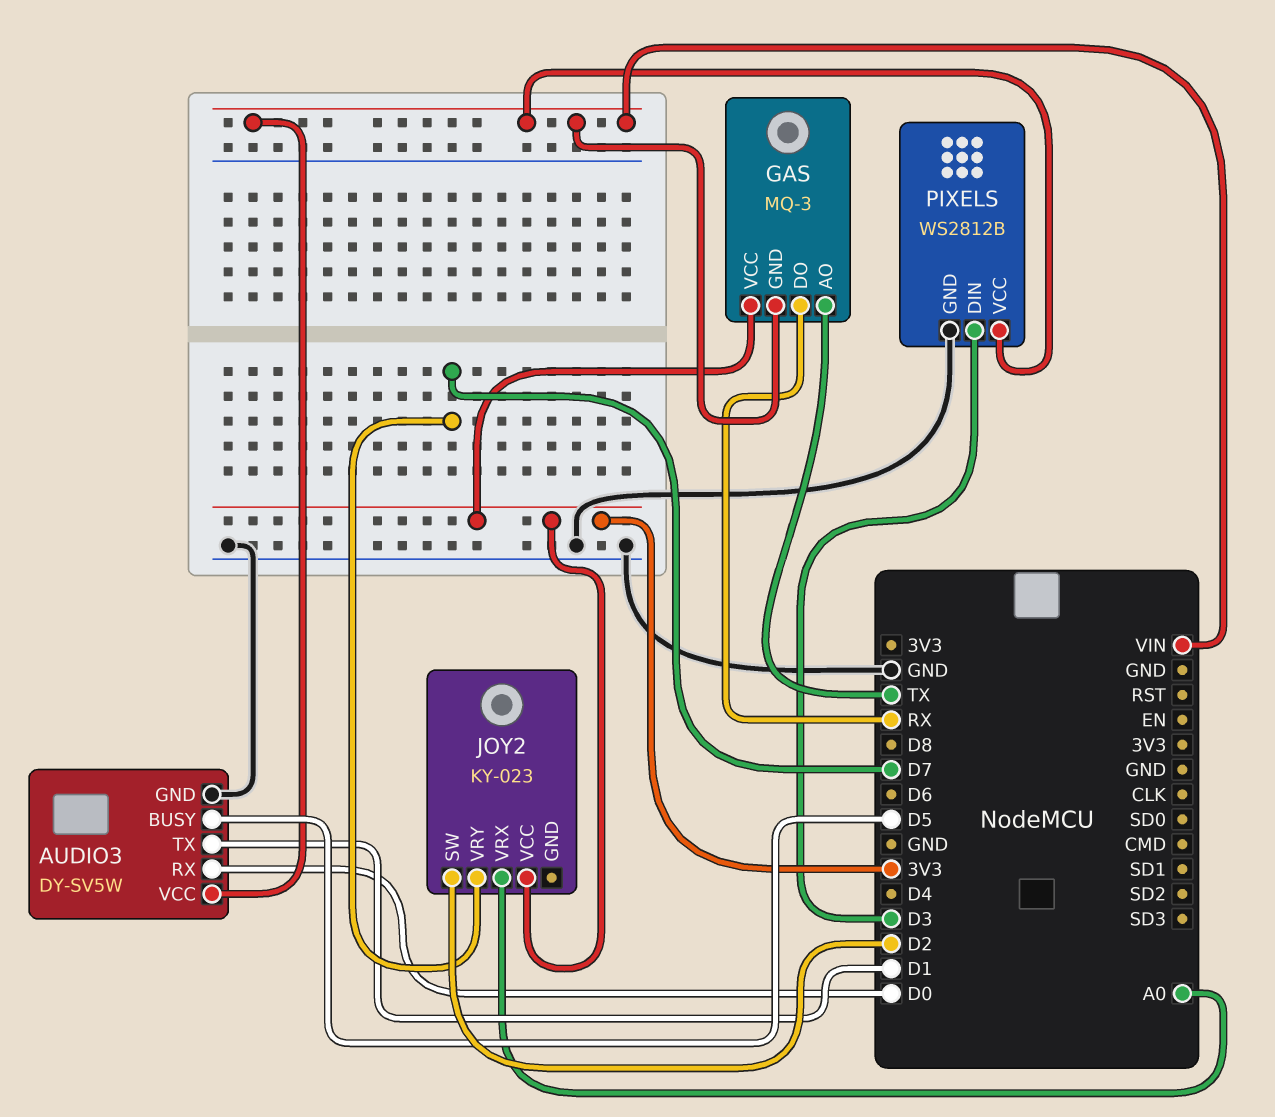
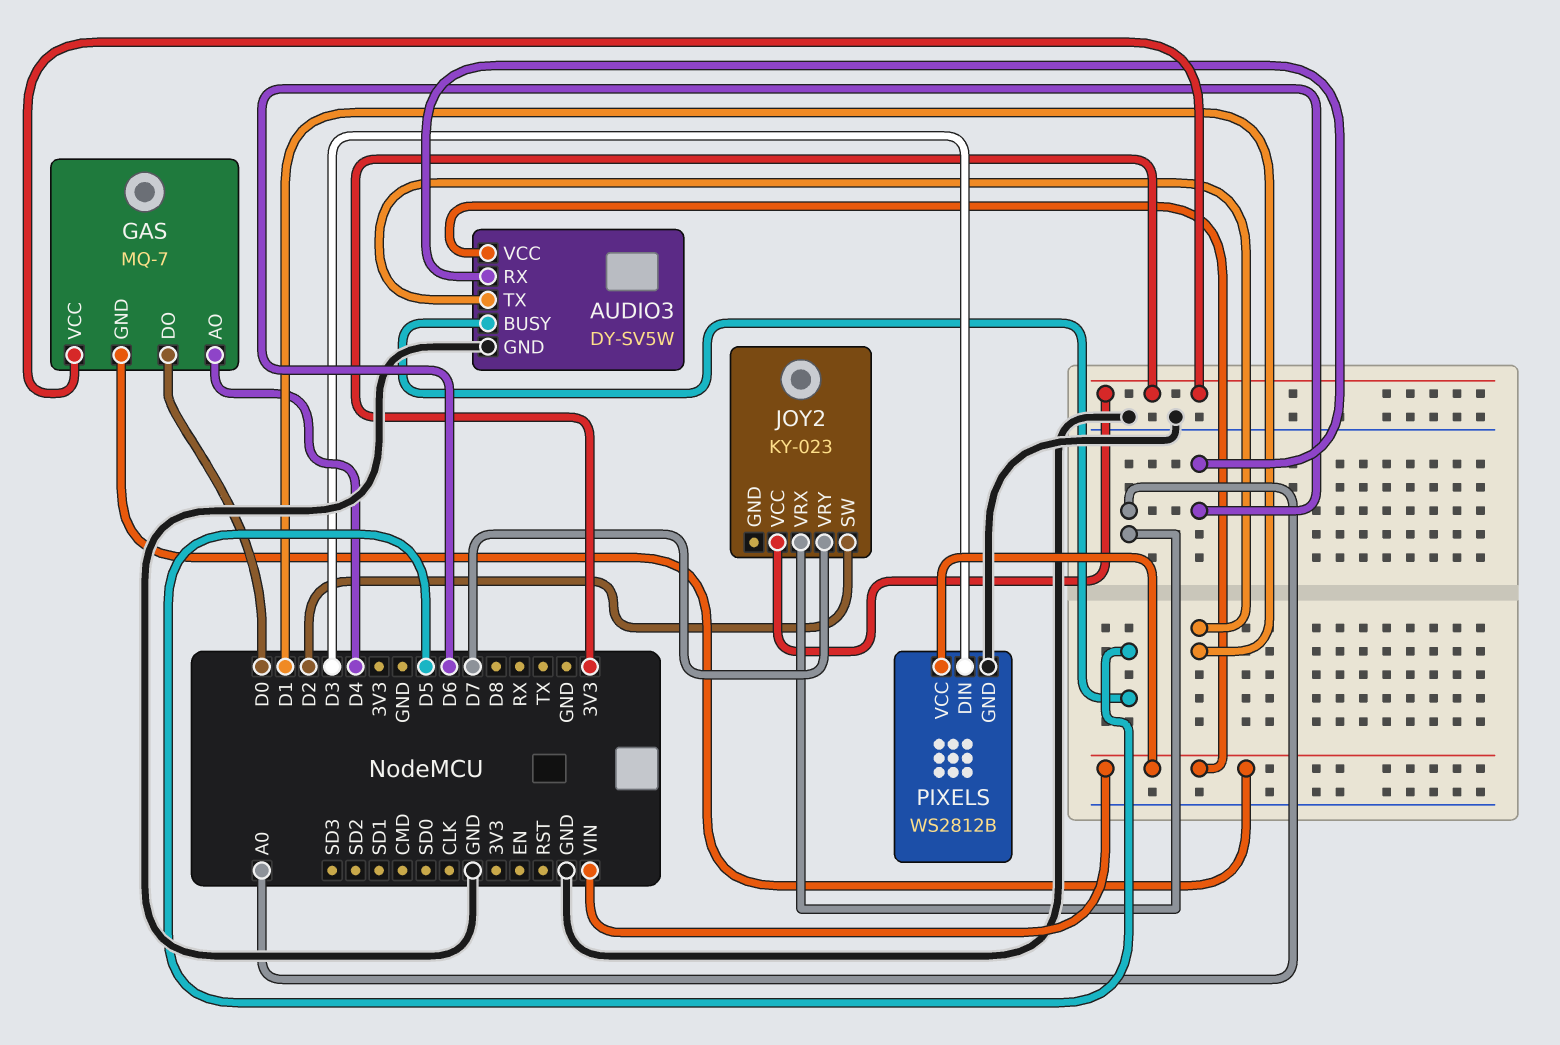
AUDIO3 pin RX: D0 -> D6
GAS: MQ-3 -> MQ-7
GAS pin AO: TX -> D4
GAS pin DO: RX -> D0

